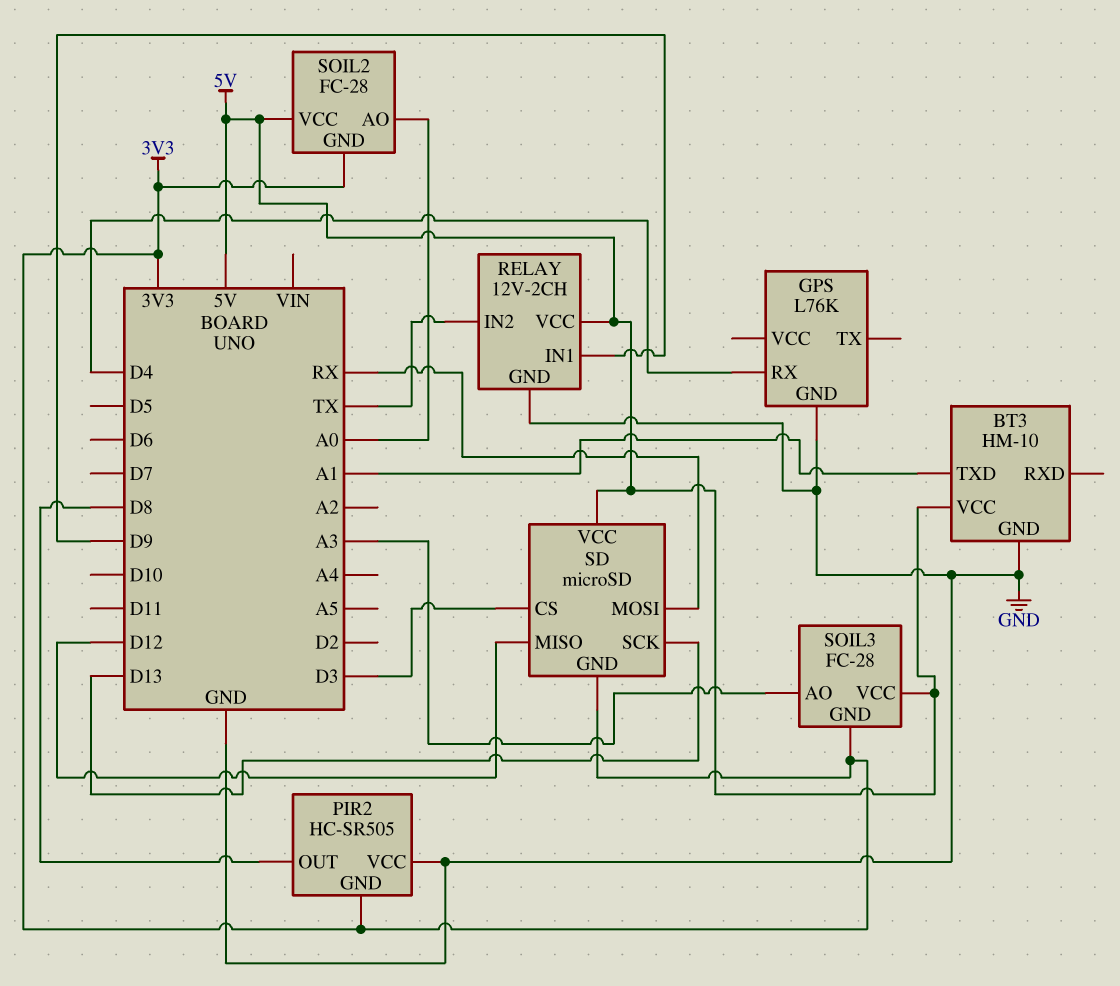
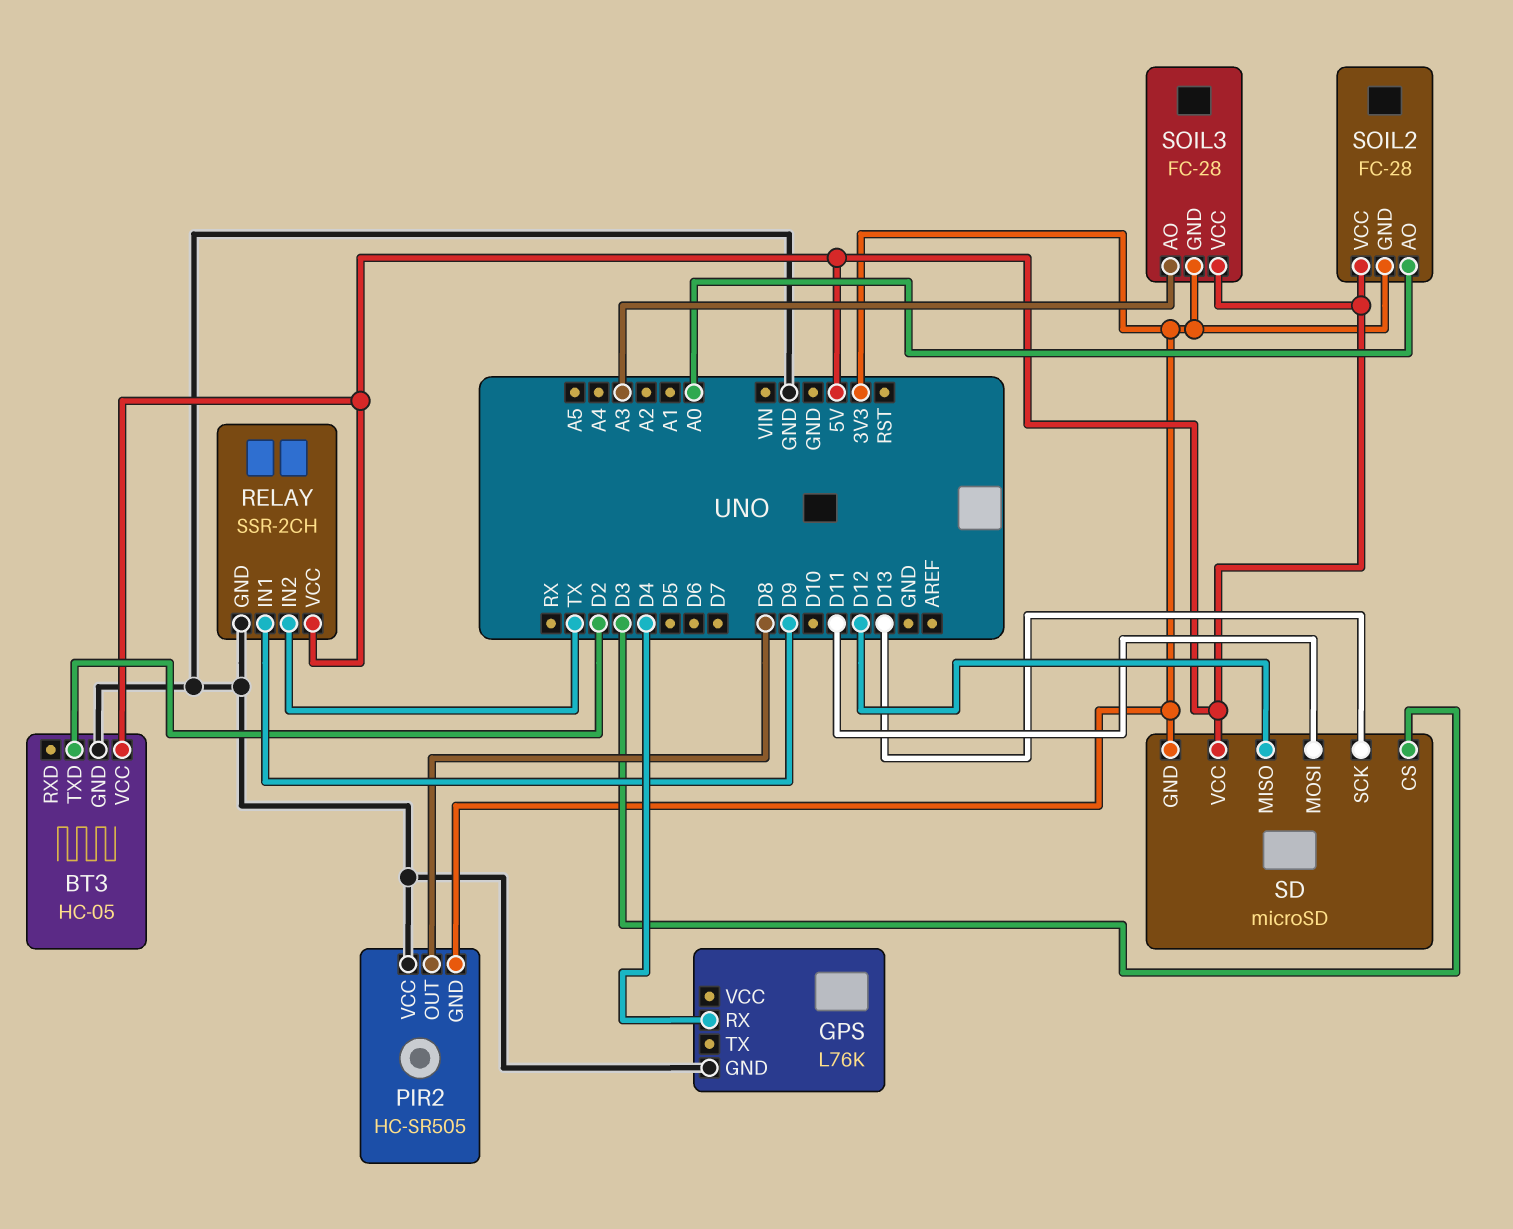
BT3: HM-10 -> HC-05
BT3 pin TXD: A1 -> D2
RELAY: 12V-2CH -> SSR-2CH
SD pin MOSI: RX -> D11

